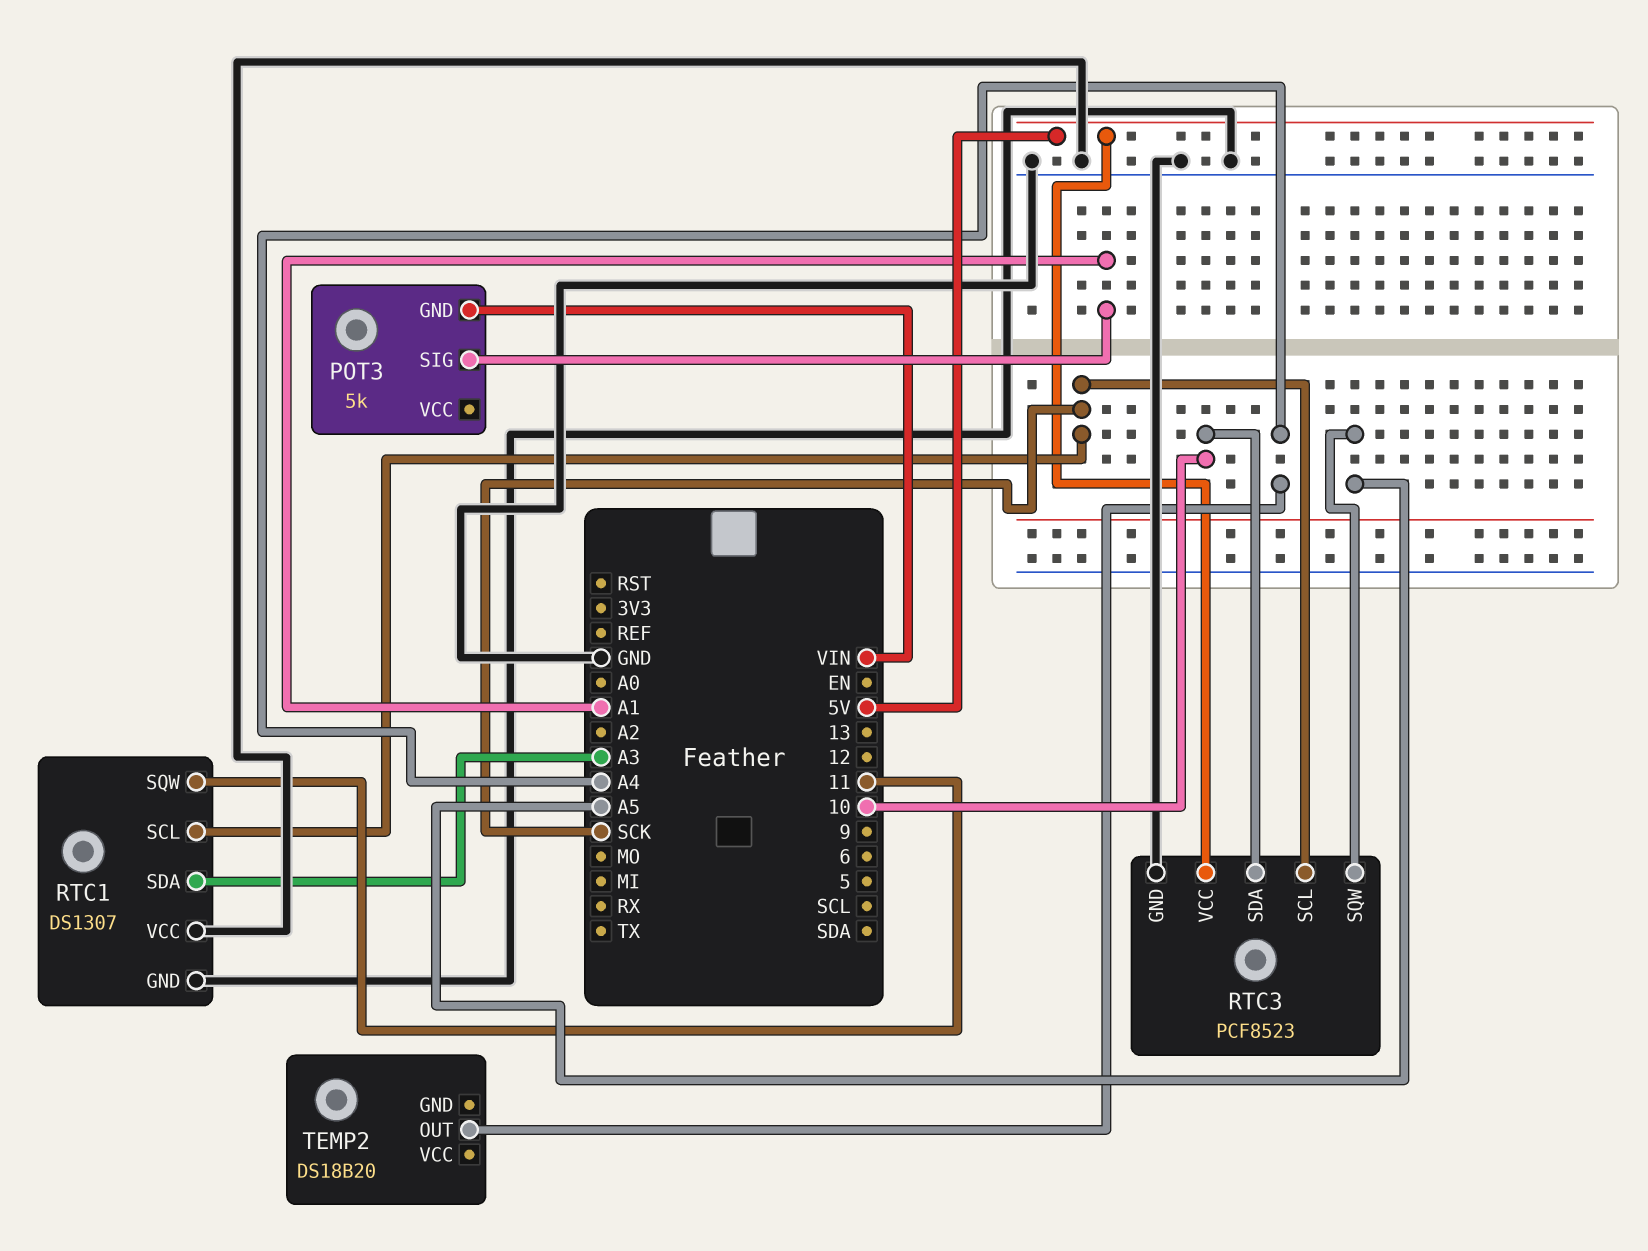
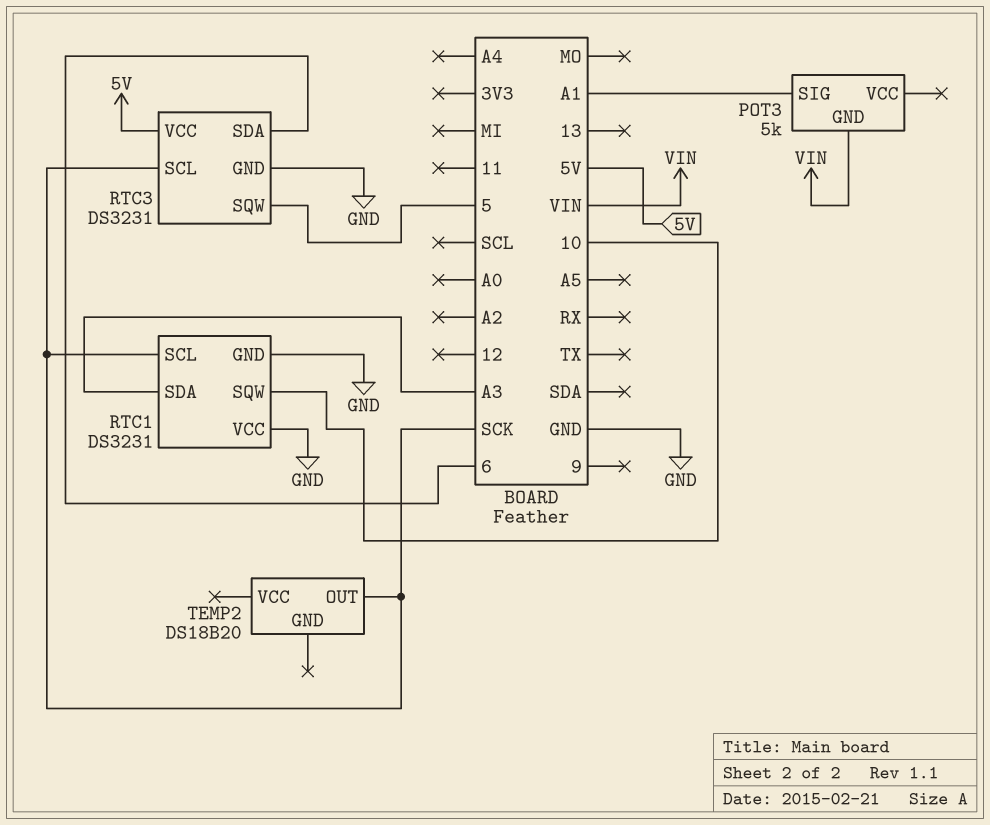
RTC1: DS1307 -> DS3231
RTC1 pin SQW: 11 -> 10
RTC3: PCF8523 -> DS3231
RTC3 pin SDA: 10 -> 6
RTC3 pin SQW: A5 -> 5
TEMP2 pin OUT: A4 -> SCK

